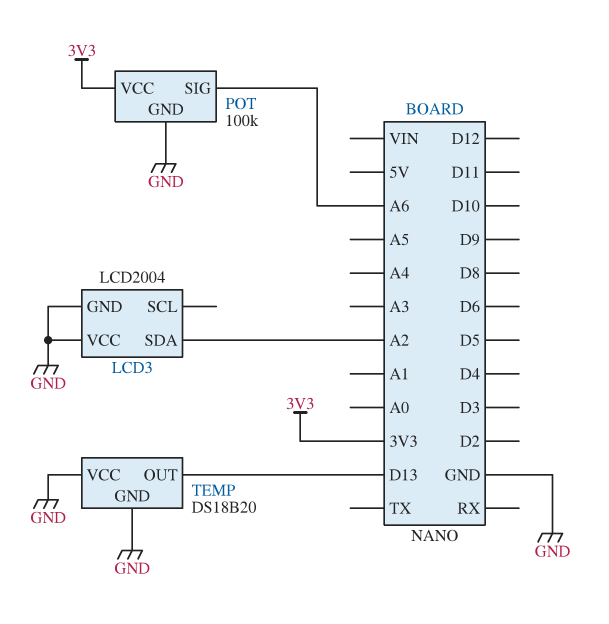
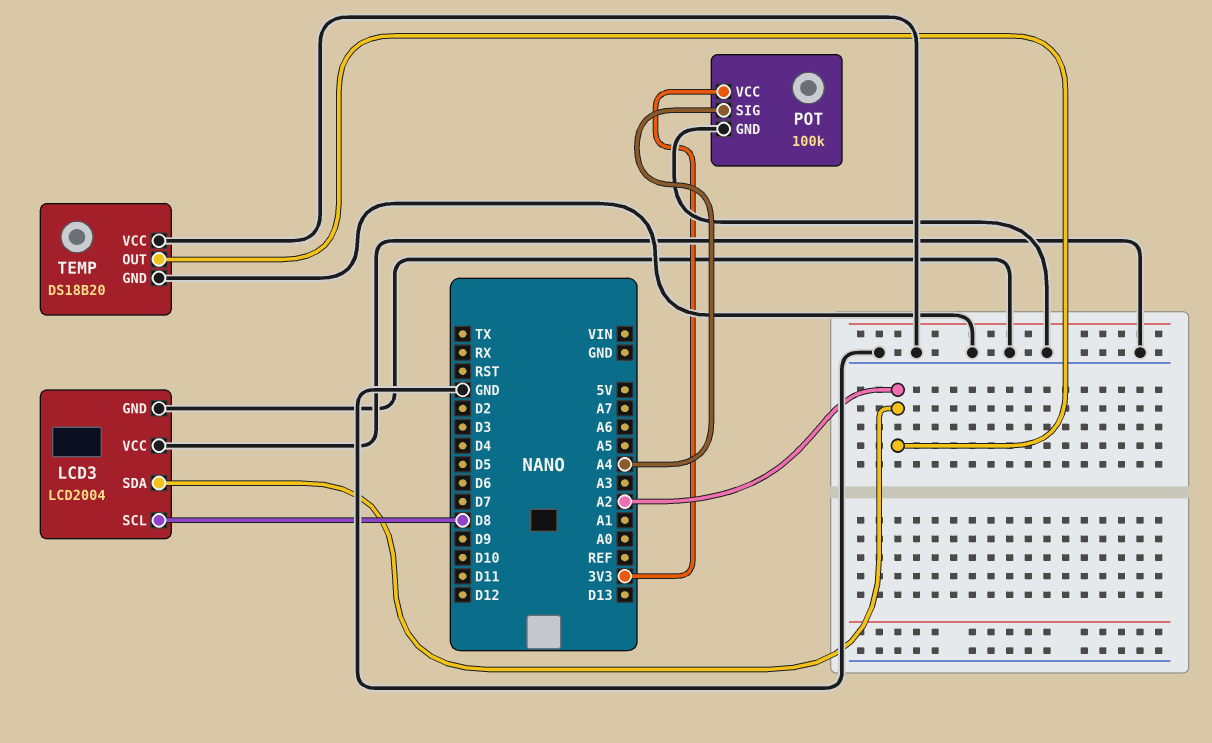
LCD3 pin SCL: none -> D8
POT pin SIG: A6 -> A4
TEMP pin OUT: D13 -> A2

